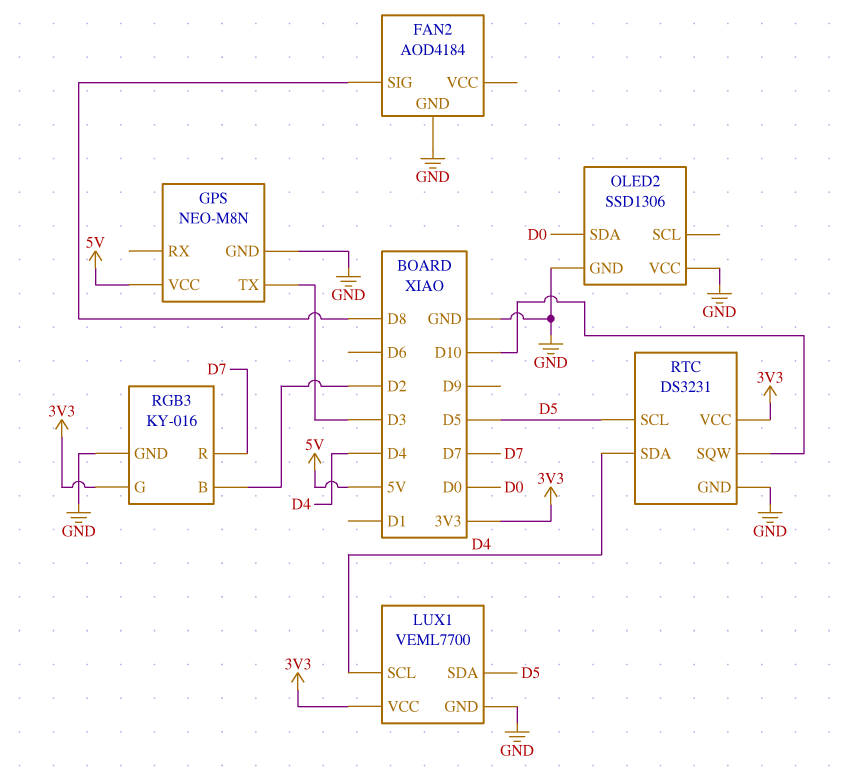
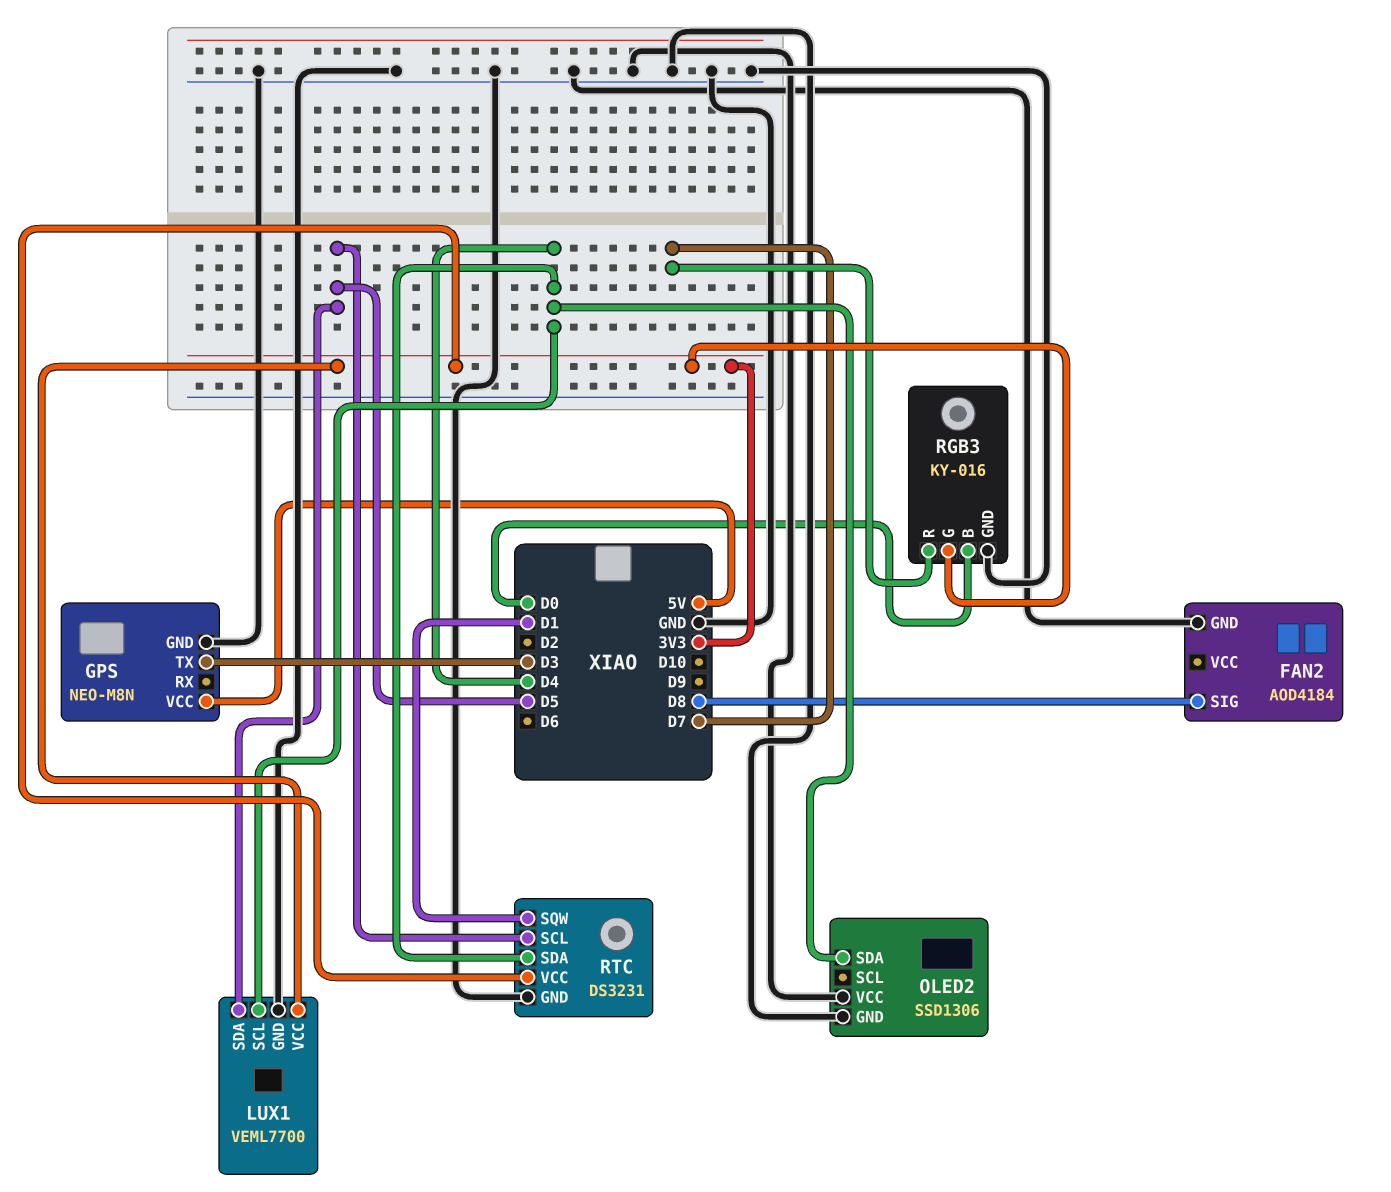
OLED2 pin SDA: D0 -> D4
RGB3 pin B: D2 -> D0
RTC pin SQW: D10 -> D1

